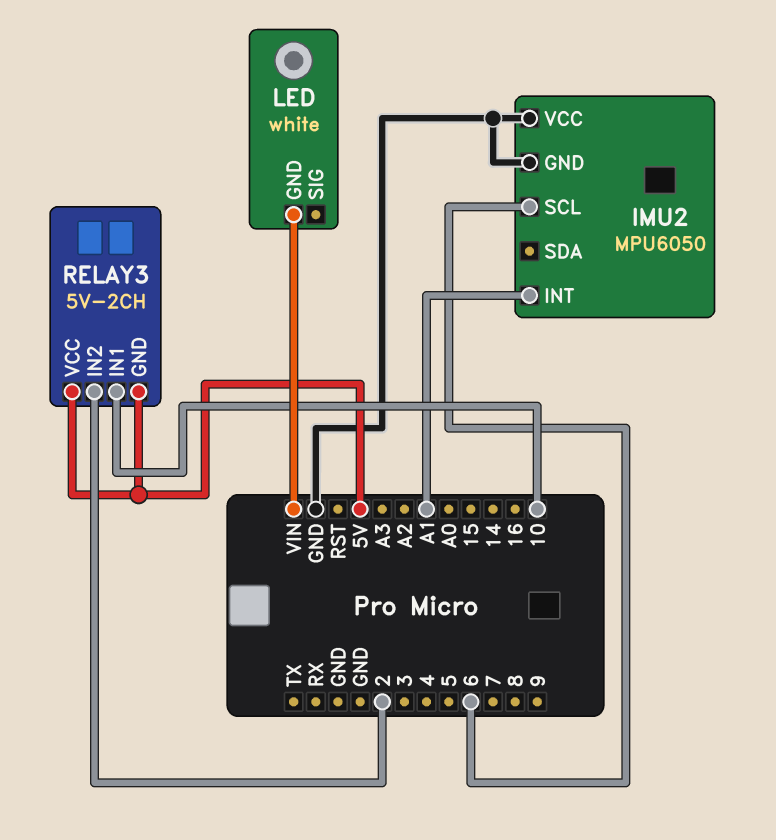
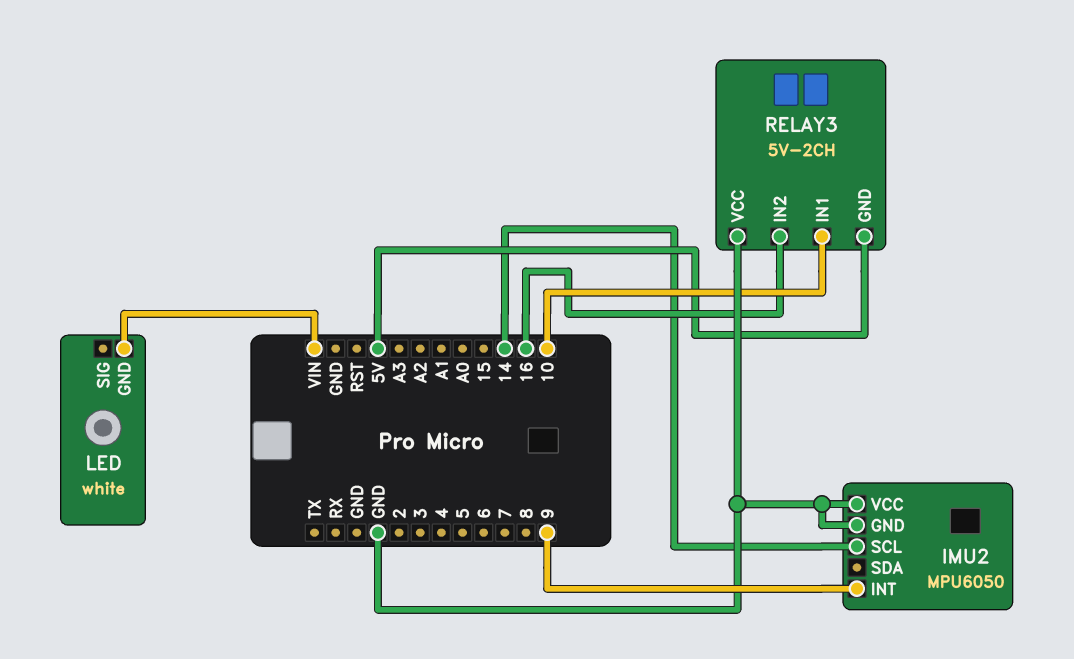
IMU2 pin INT: A1 -> 9
IMU2 pin SCL: 6 -> 14
RELAY3 pin IN2: 2 -> 16
RELAY3 pin VCC: 5V -> GND

